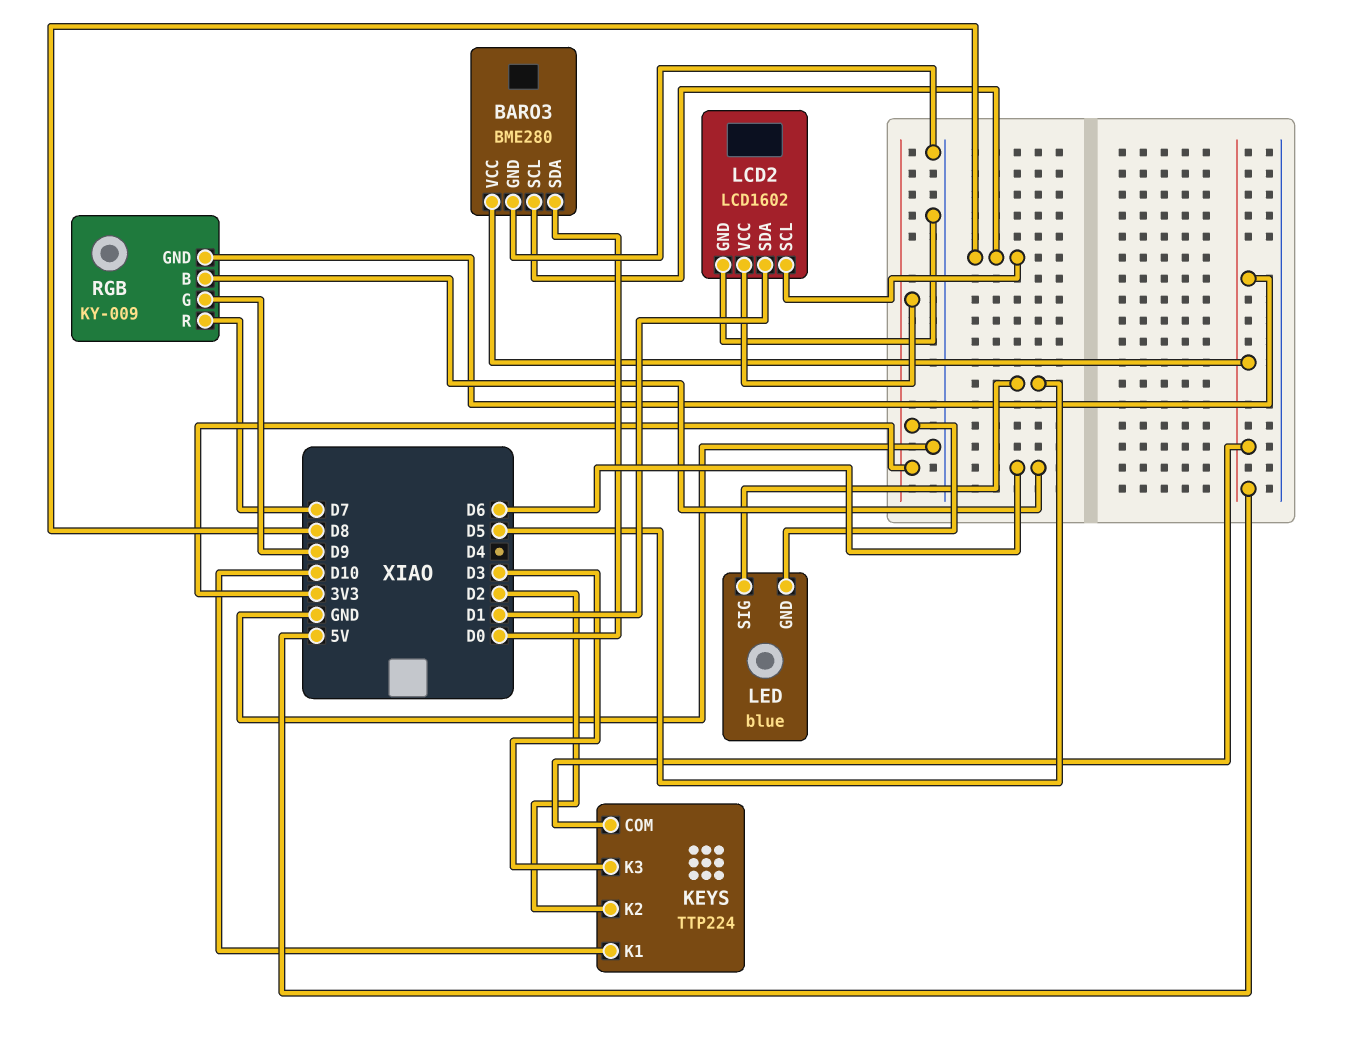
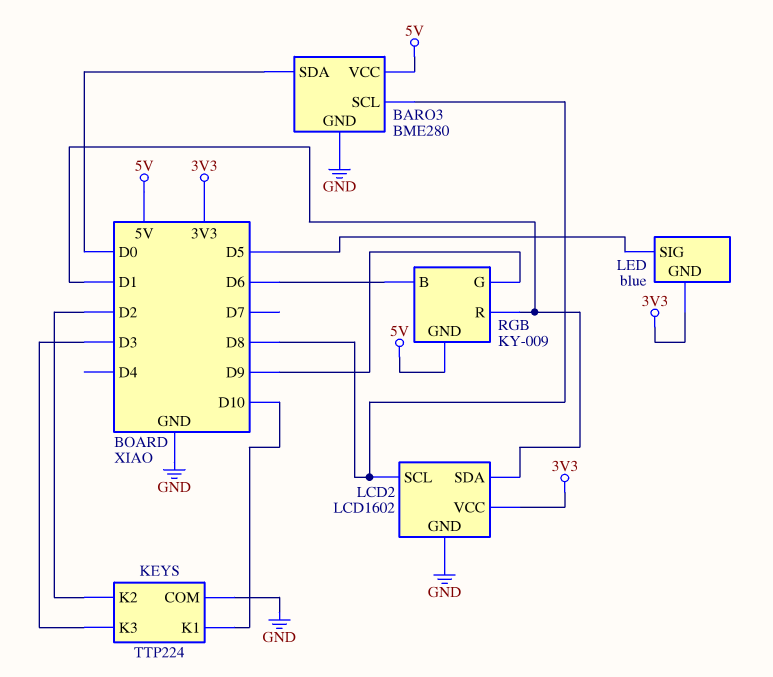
KEYS pin COM: 5V -> GND
RGB pin R: D7 -> D1

